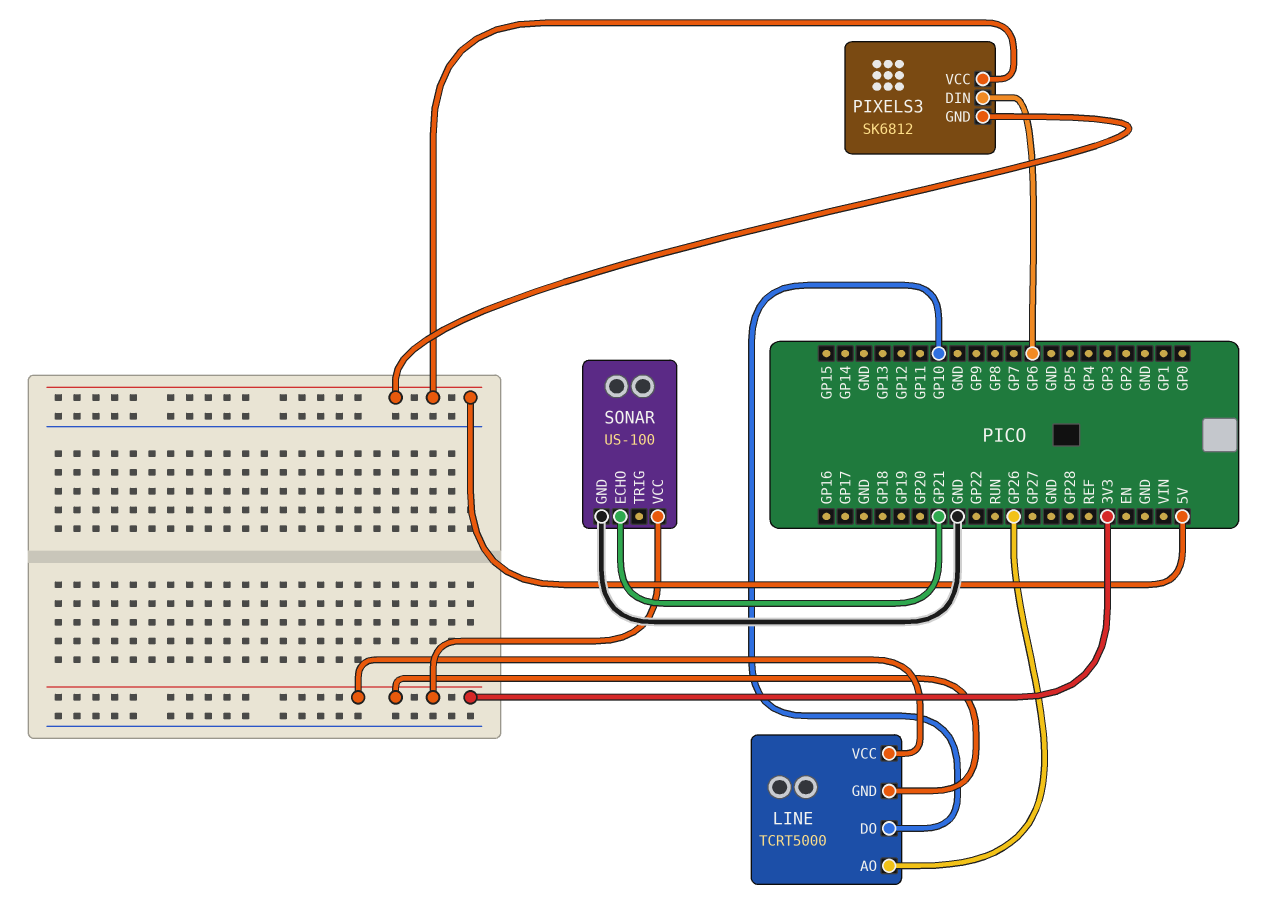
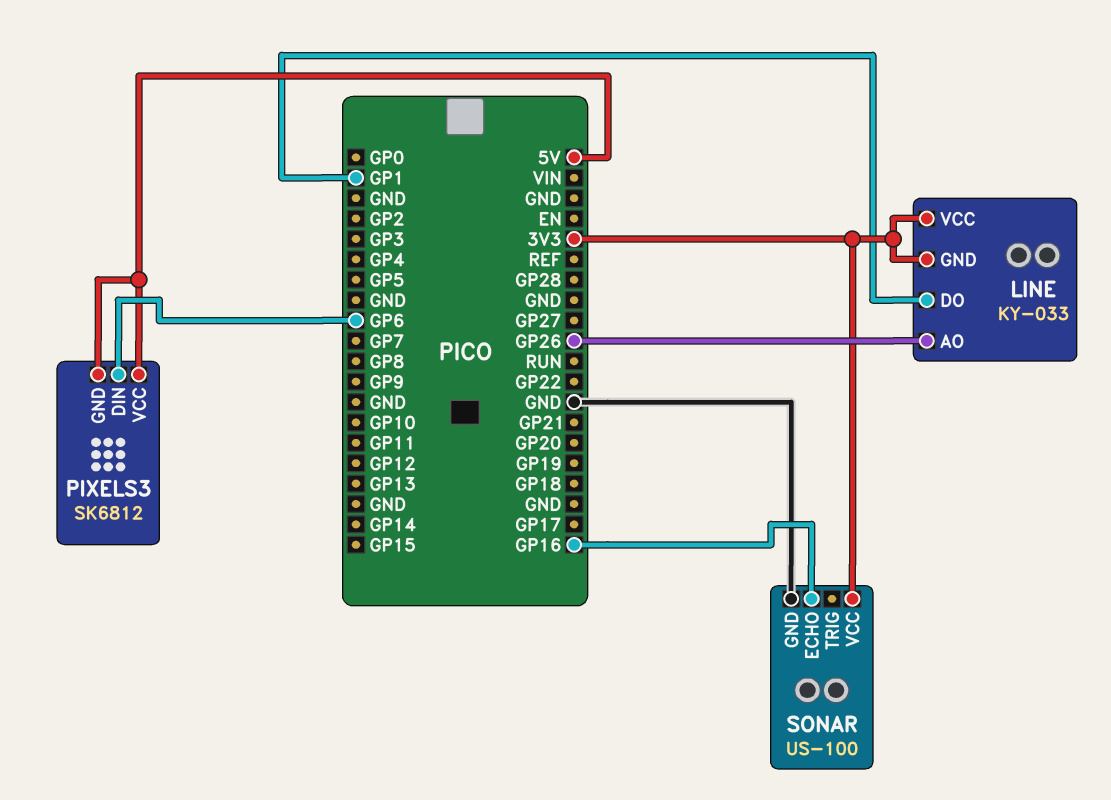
LINE: TCRT5000 -> KY-033
LINE pin DO: GP10 -> GP1
SONAR pin ECHO: GP21 -> GP16

